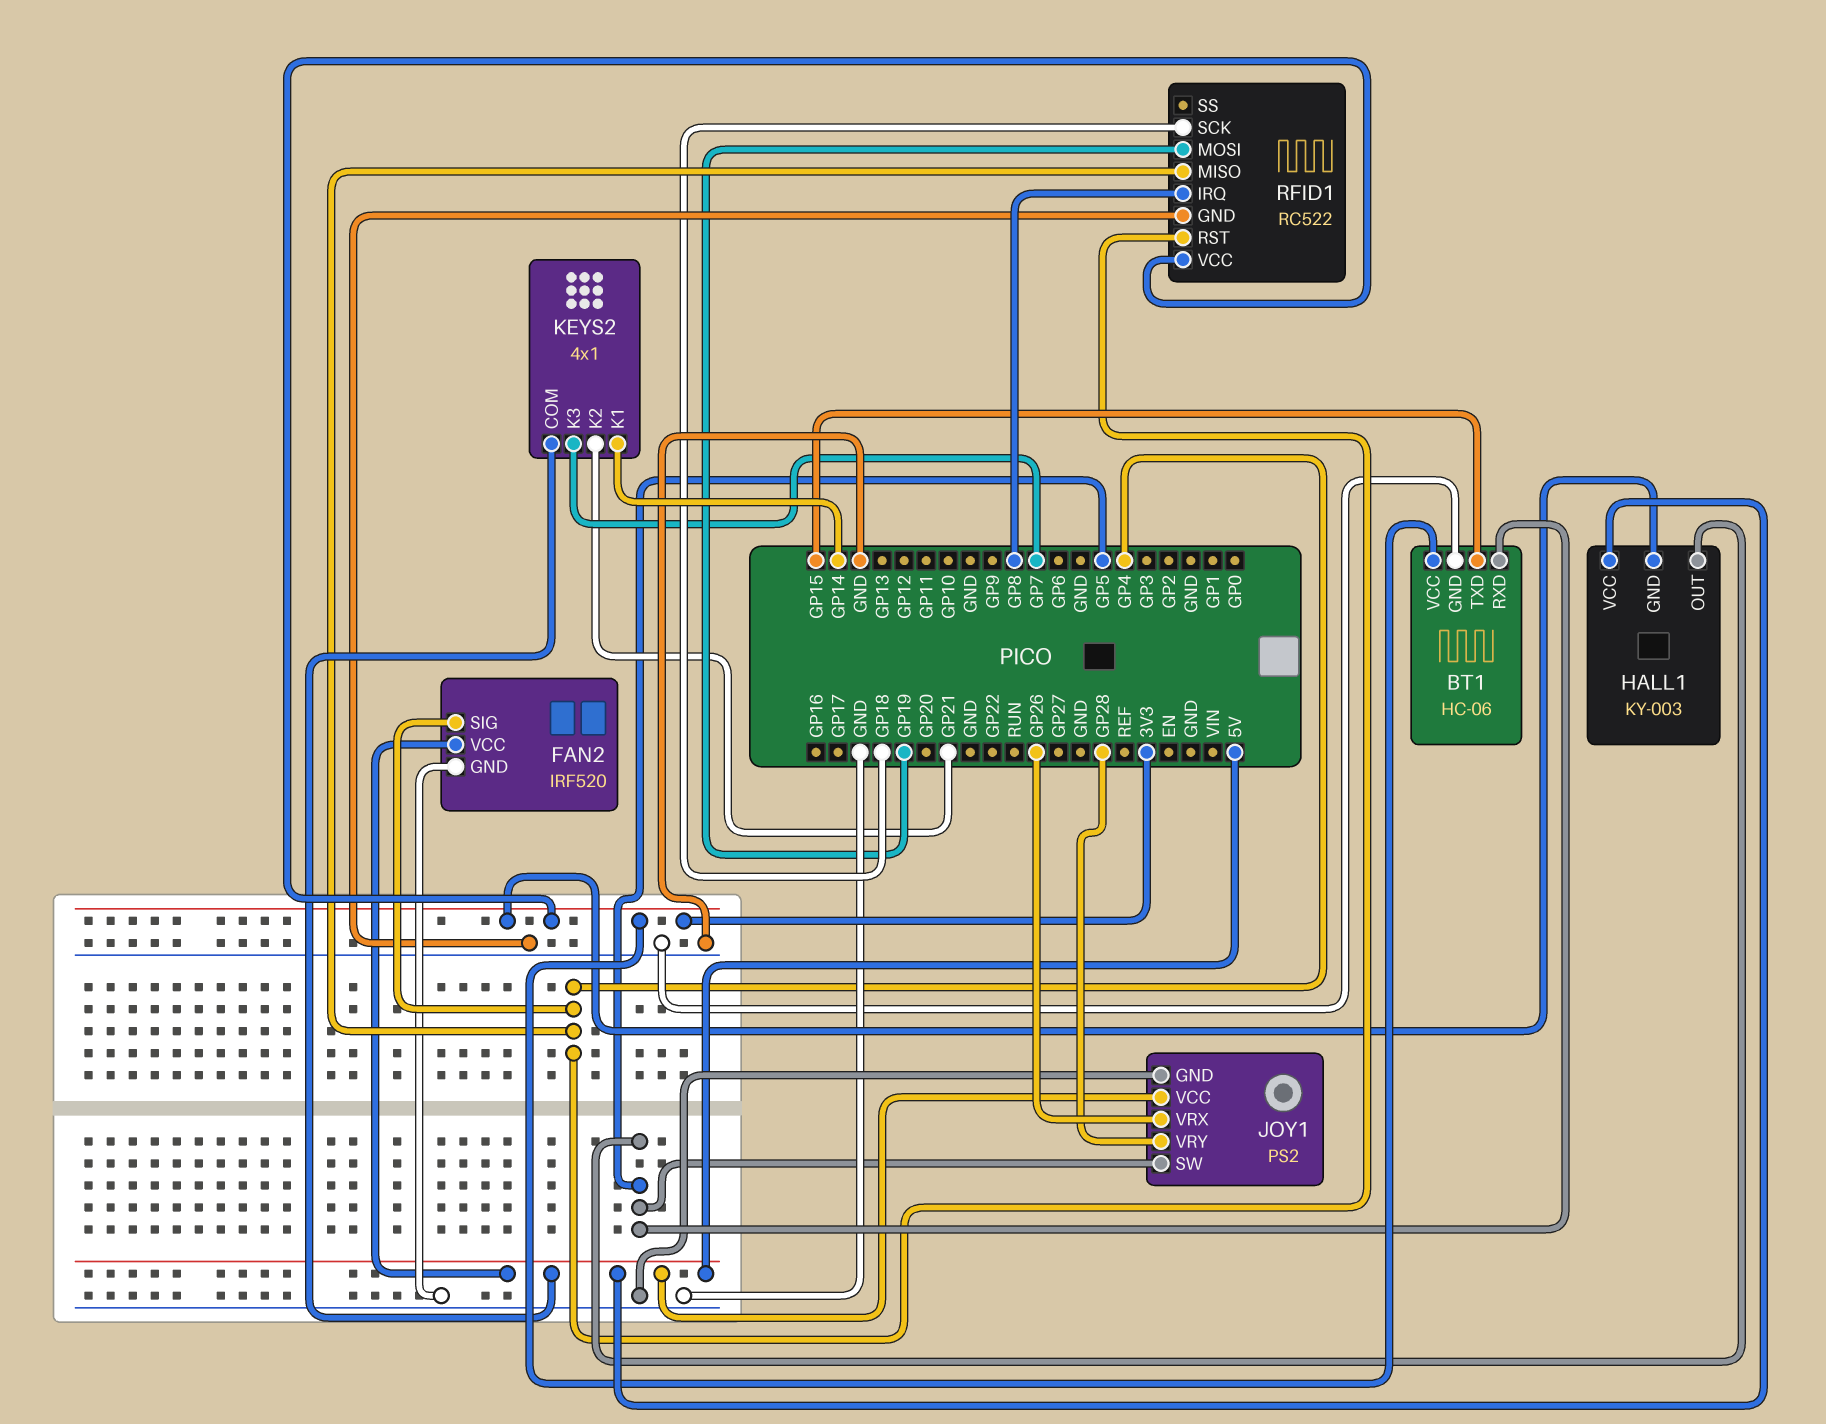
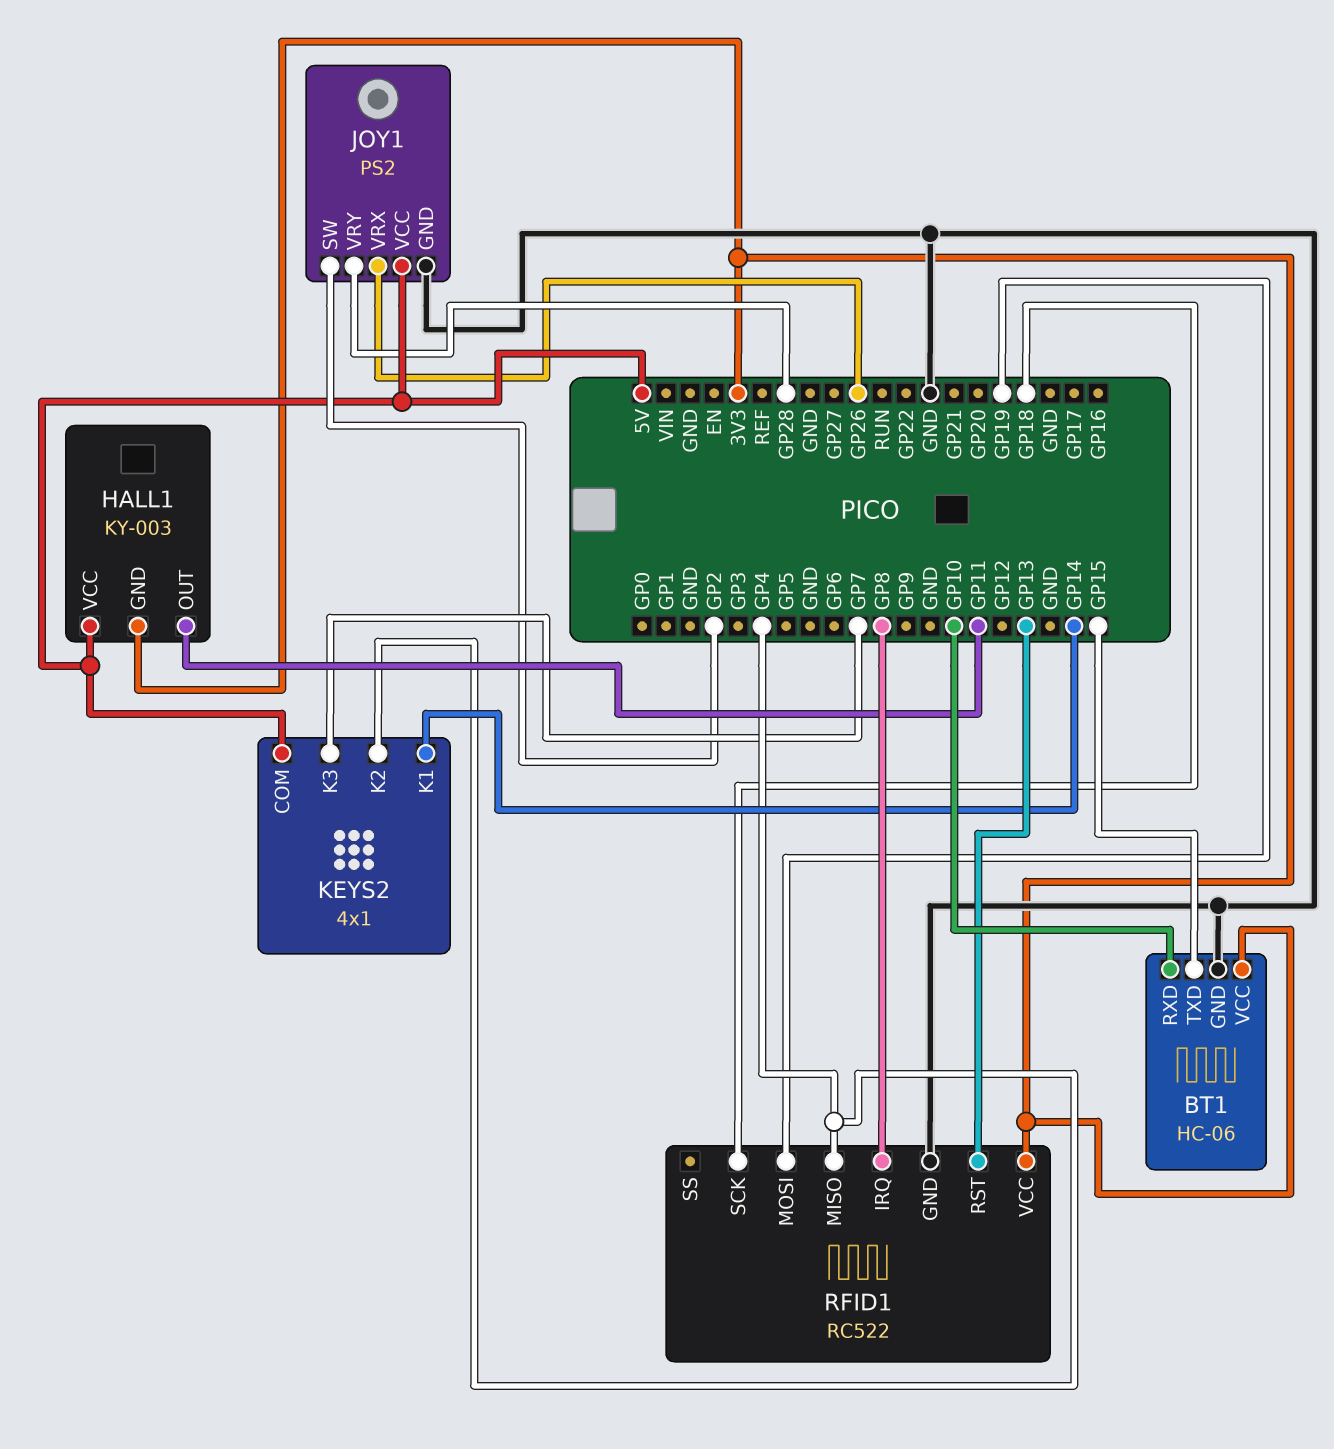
BT1 pin RXD: GP5 -> GP10
FAN2: IRF520 -> none
FAN2 pin GND: GND -> none
FAN2 pin SIG: GP4 -> none
FAN2 pin VCC: 5V -> none
HALL1 pin OUT: GP5 -> GP11
JOY1 pin SW: GP5 -> GP2
KEYS2 pin K2: GP21 -> GP4
RFID1 pin RST: GP4 -> GP13

